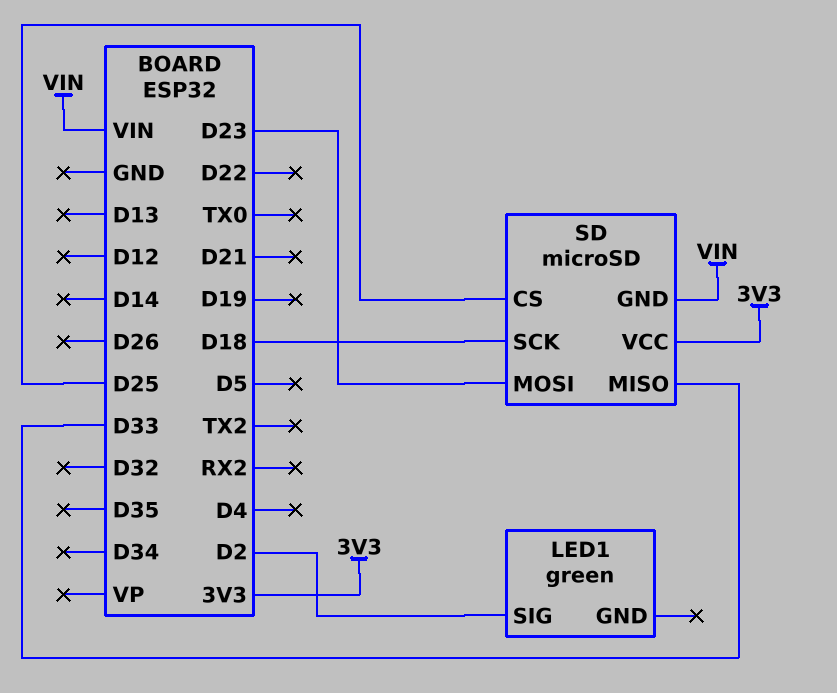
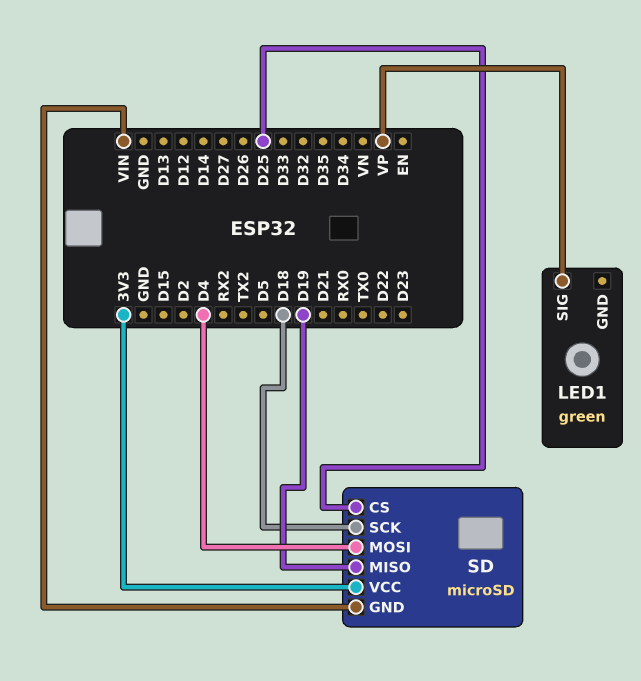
LED1 pin SIG: D2 -> VP
SD pin MISO: D33 -> D19
SD pin MOSI: D23 -> D4

